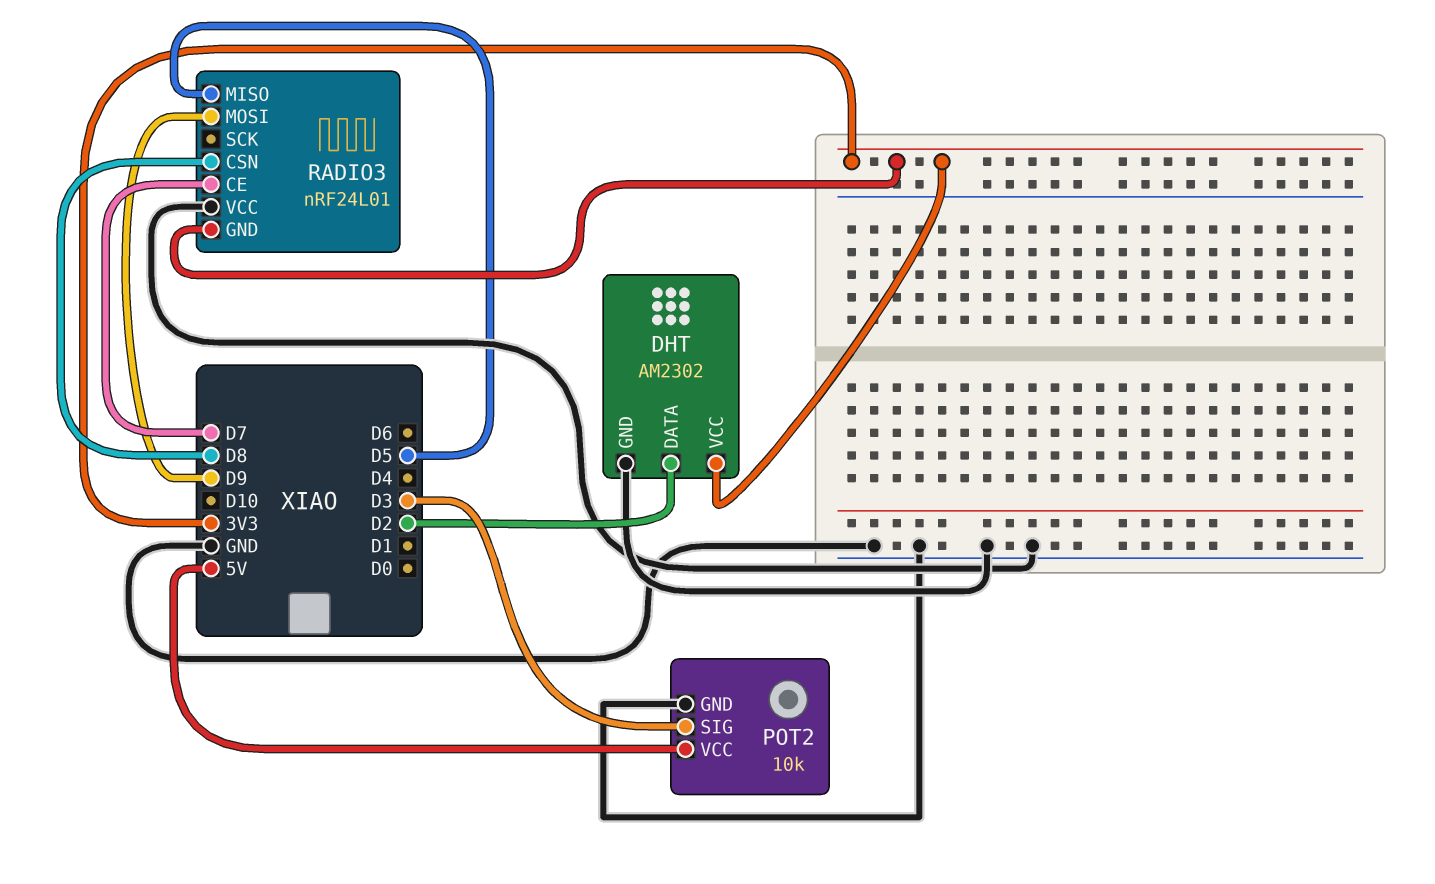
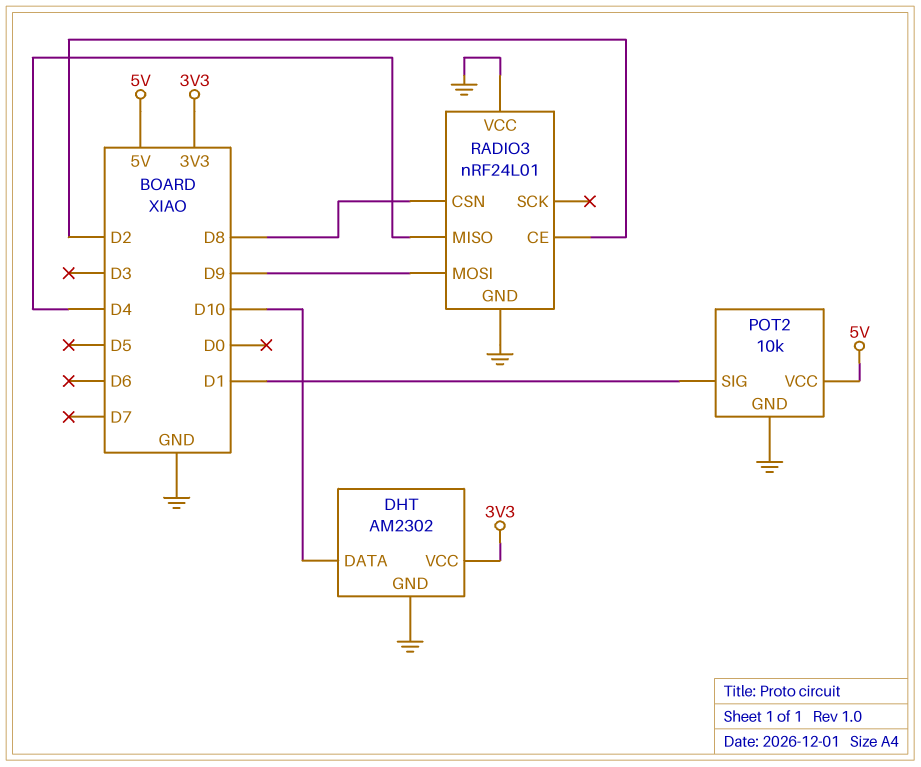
DHT pin DATA: D2 -> D10
POT2 pin SIG: D3 -> D1
RADIO3 pin CE: D7 -> D2
RADIO3 pin GND: 3V3 -> GND
RADIO3 pin MISO: D5 -> D4

